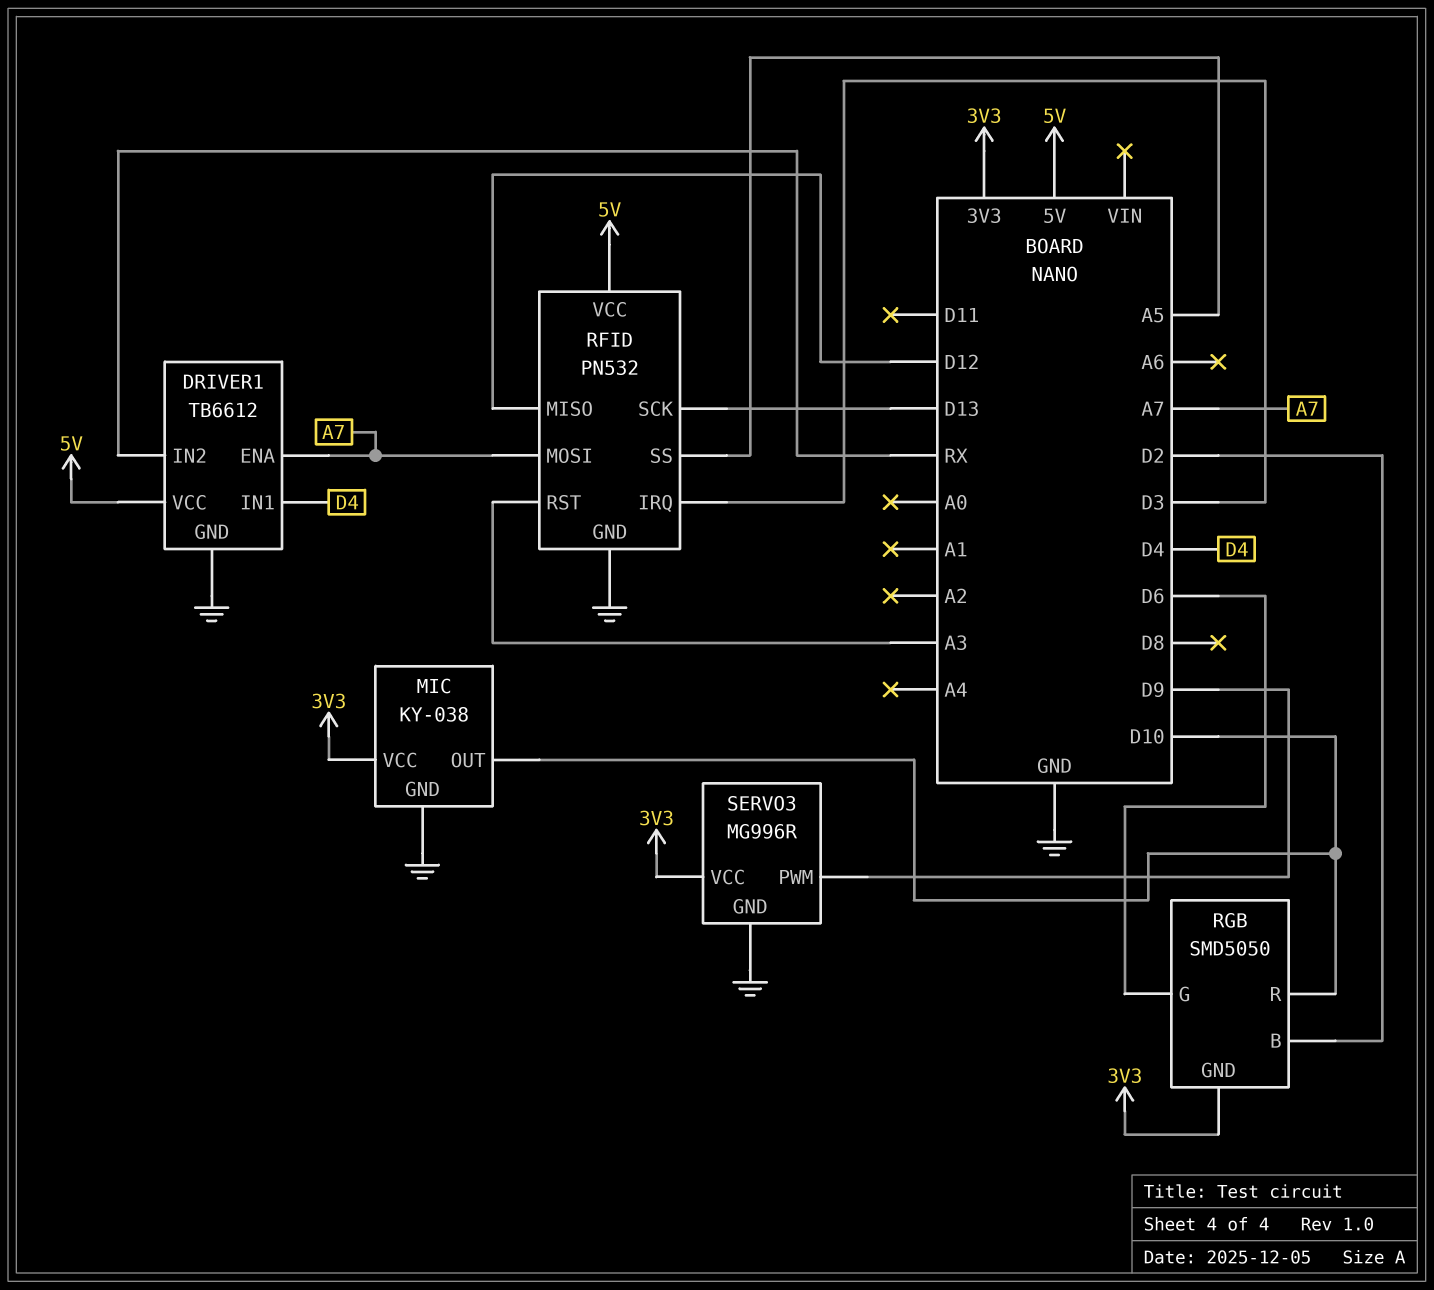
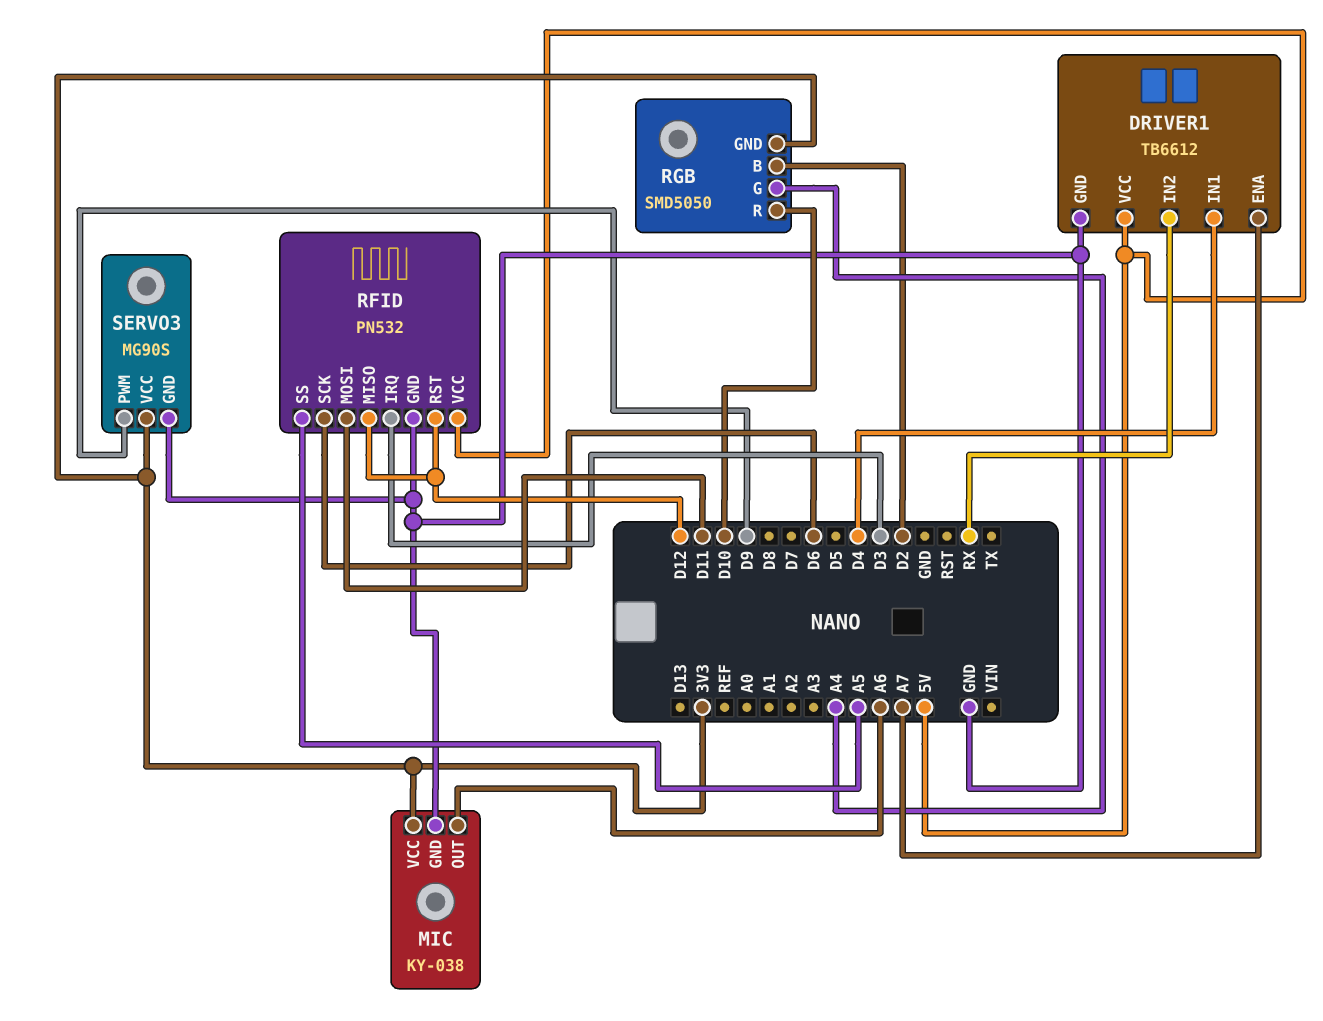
MIC pin OUT: D10 -> A6
RFID pin MOSI: A7 -> D11
RFID pin RST: A3 -> D12
RFID pin SCK: D13 -> D6
RGB pin G: D6 -> A4
SERVO3: MG996R -> MG90S

